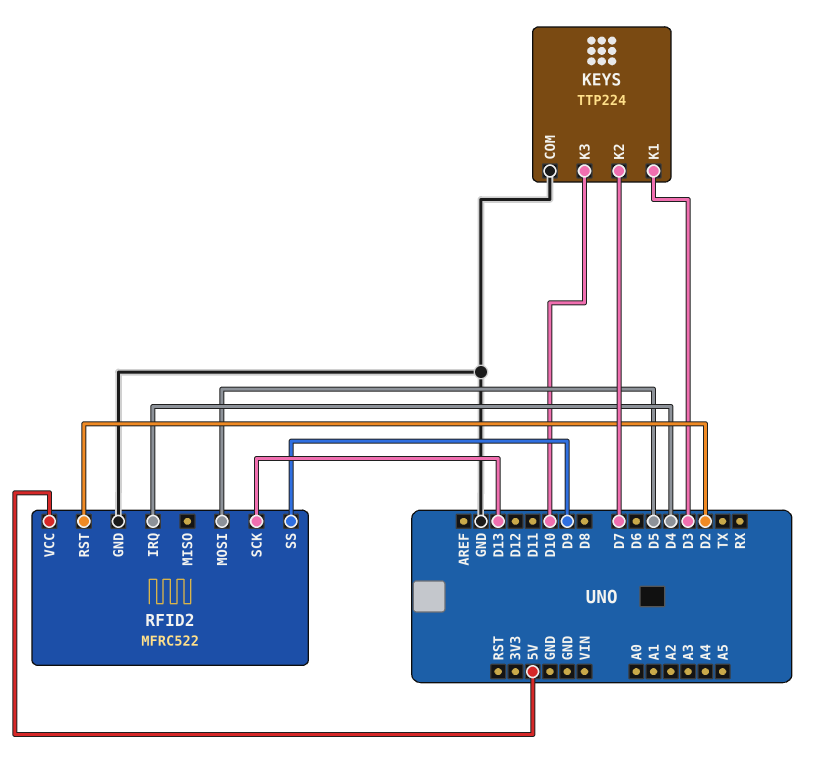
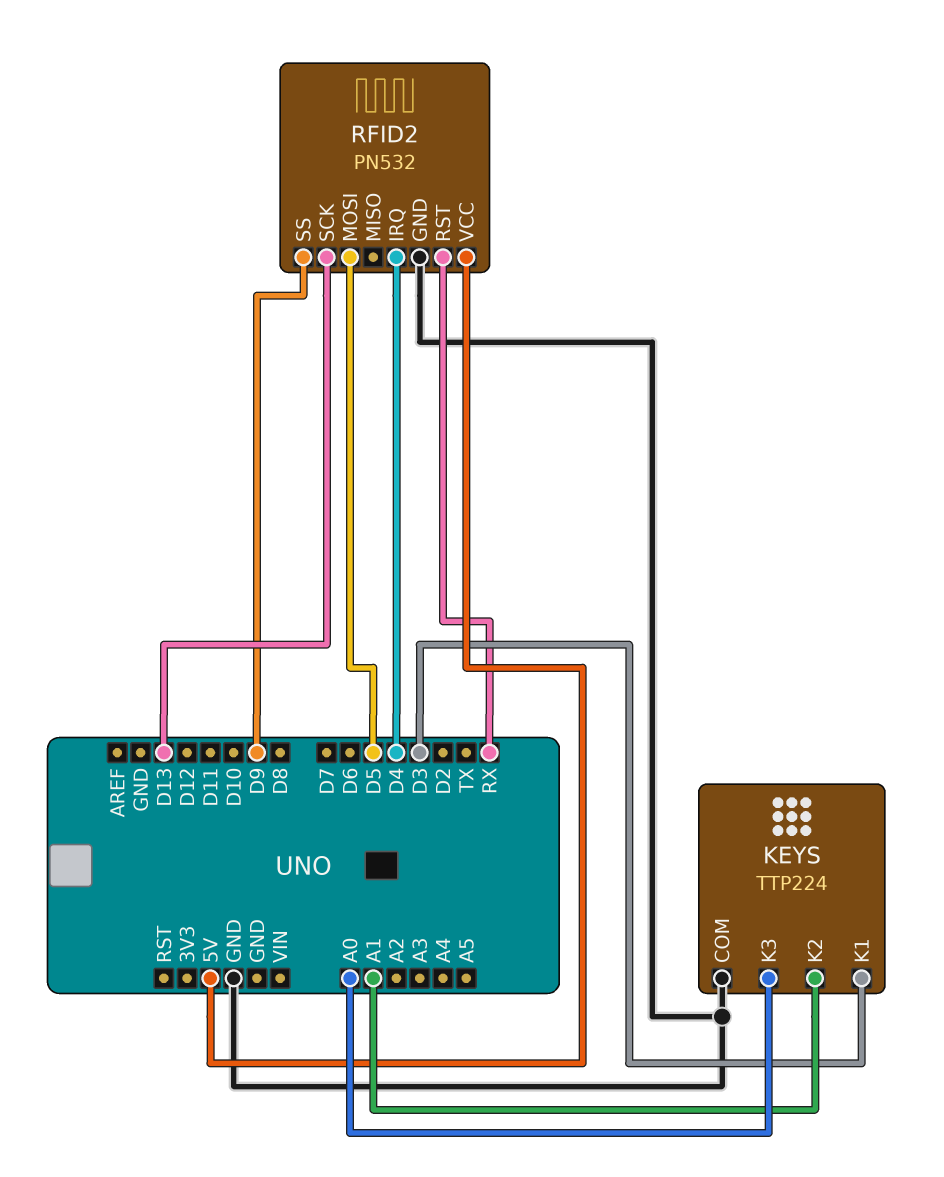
KEYS pin K2: D7 -> A1
KEYS pin K3: D10 -> A0
RFID2: MFRC522 -> PN532
RFID2 pin RST: D2 -> RX

